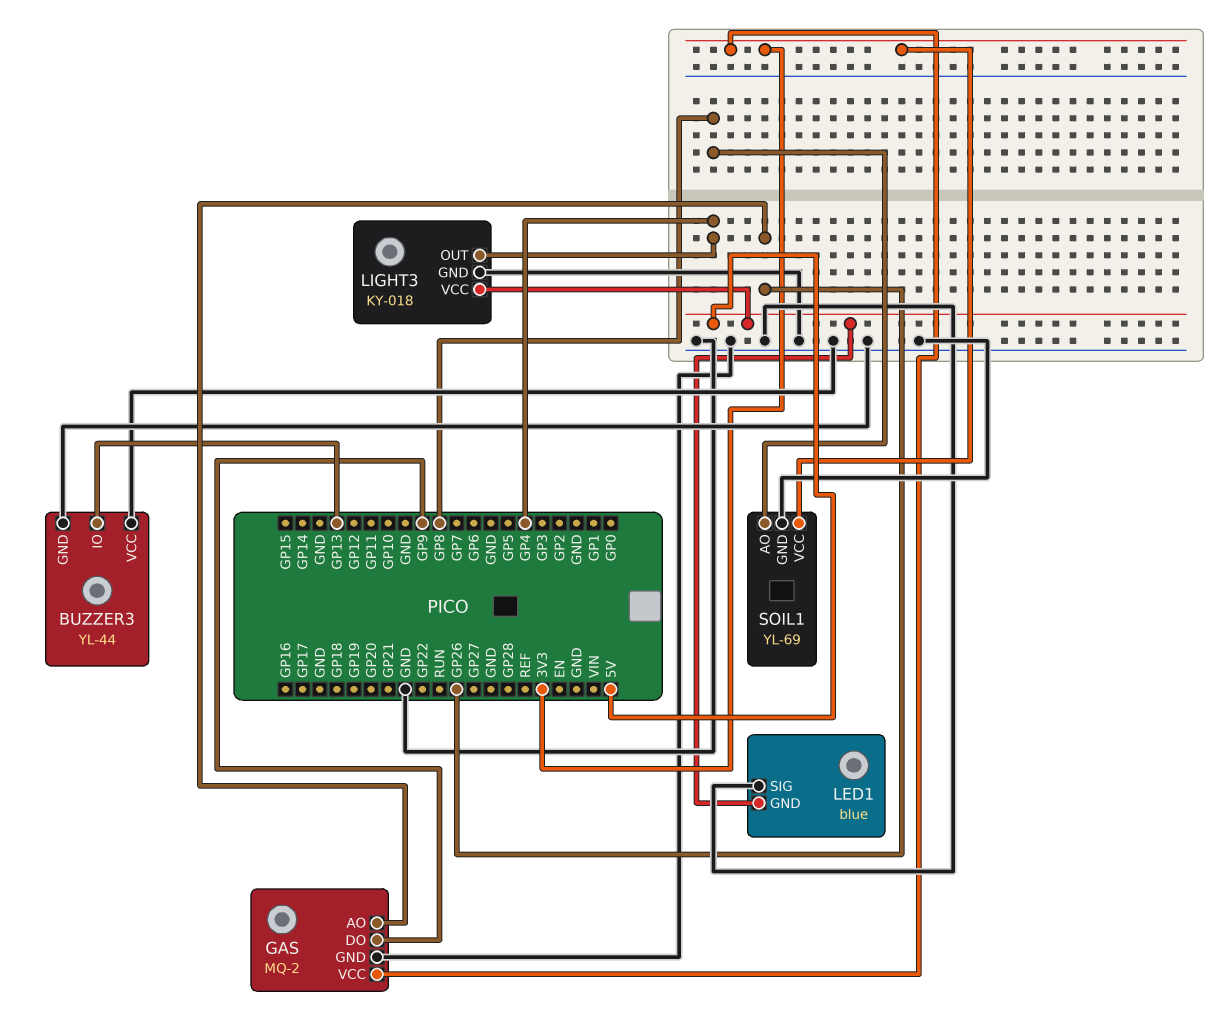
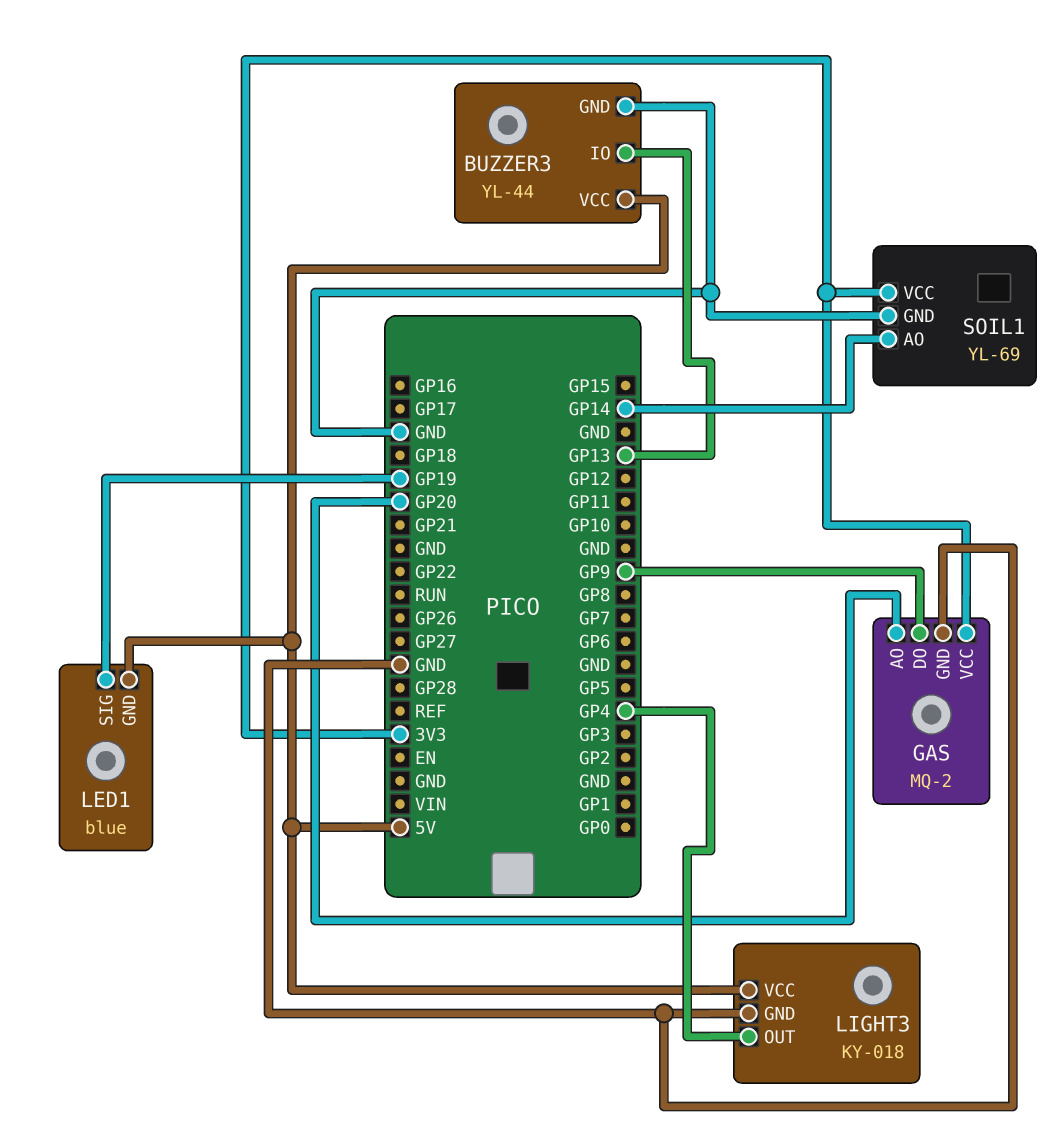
BUZZER3 pin VCC: GND -> 5V
GAS pin AO: GP26 -> GP20
LED1 pin SIG: GND -> GP19
SOIL1 pin AO: GP8 -> GP14

